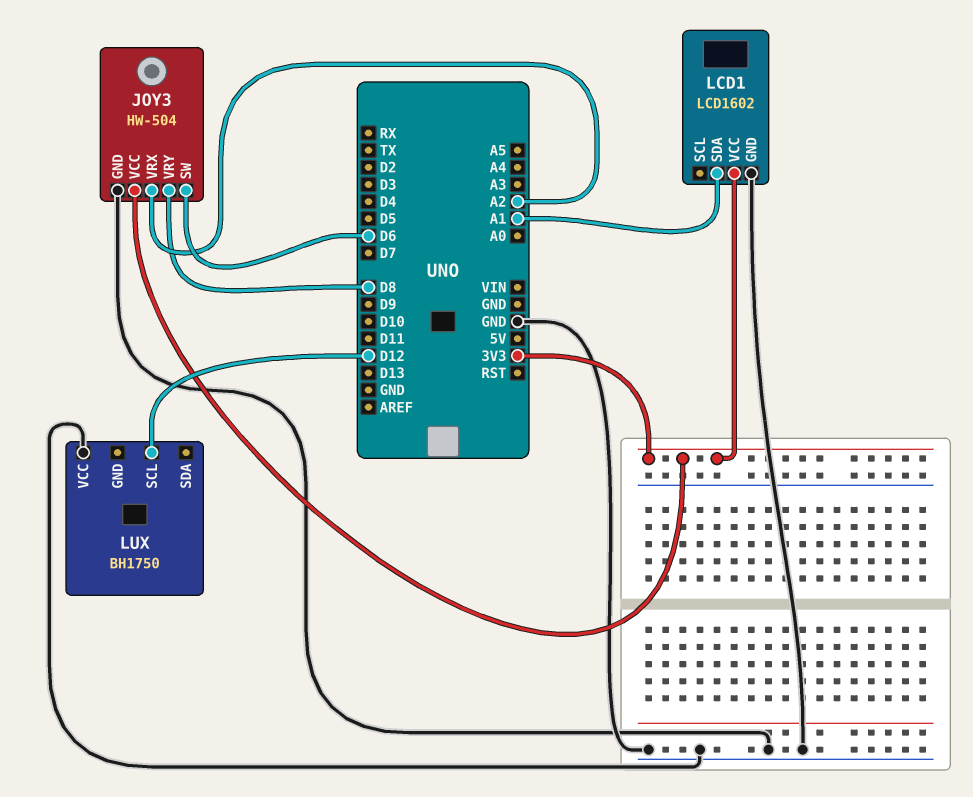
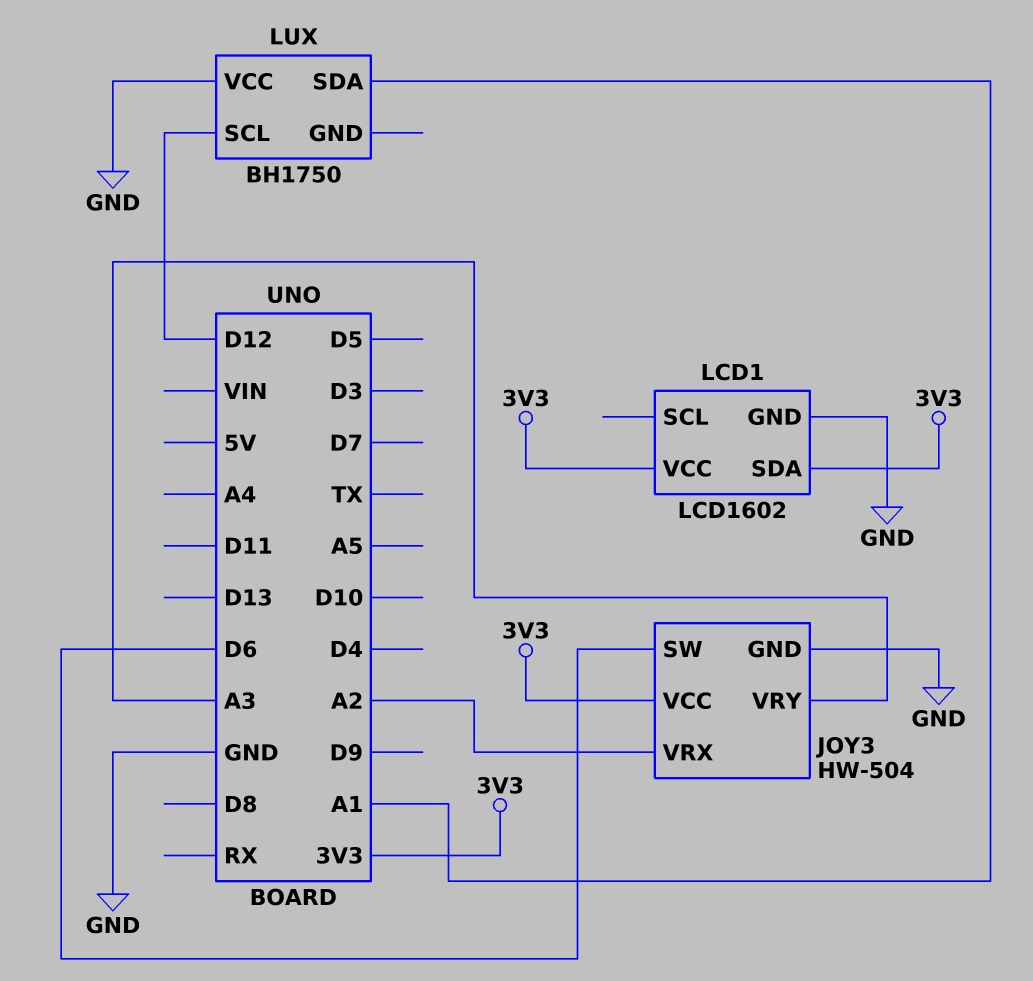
JOY3 pin VRY: D8 -> A3
LCD1 pin SDA: A1 -> 3V3
LUX pin SDA: none -> A1

